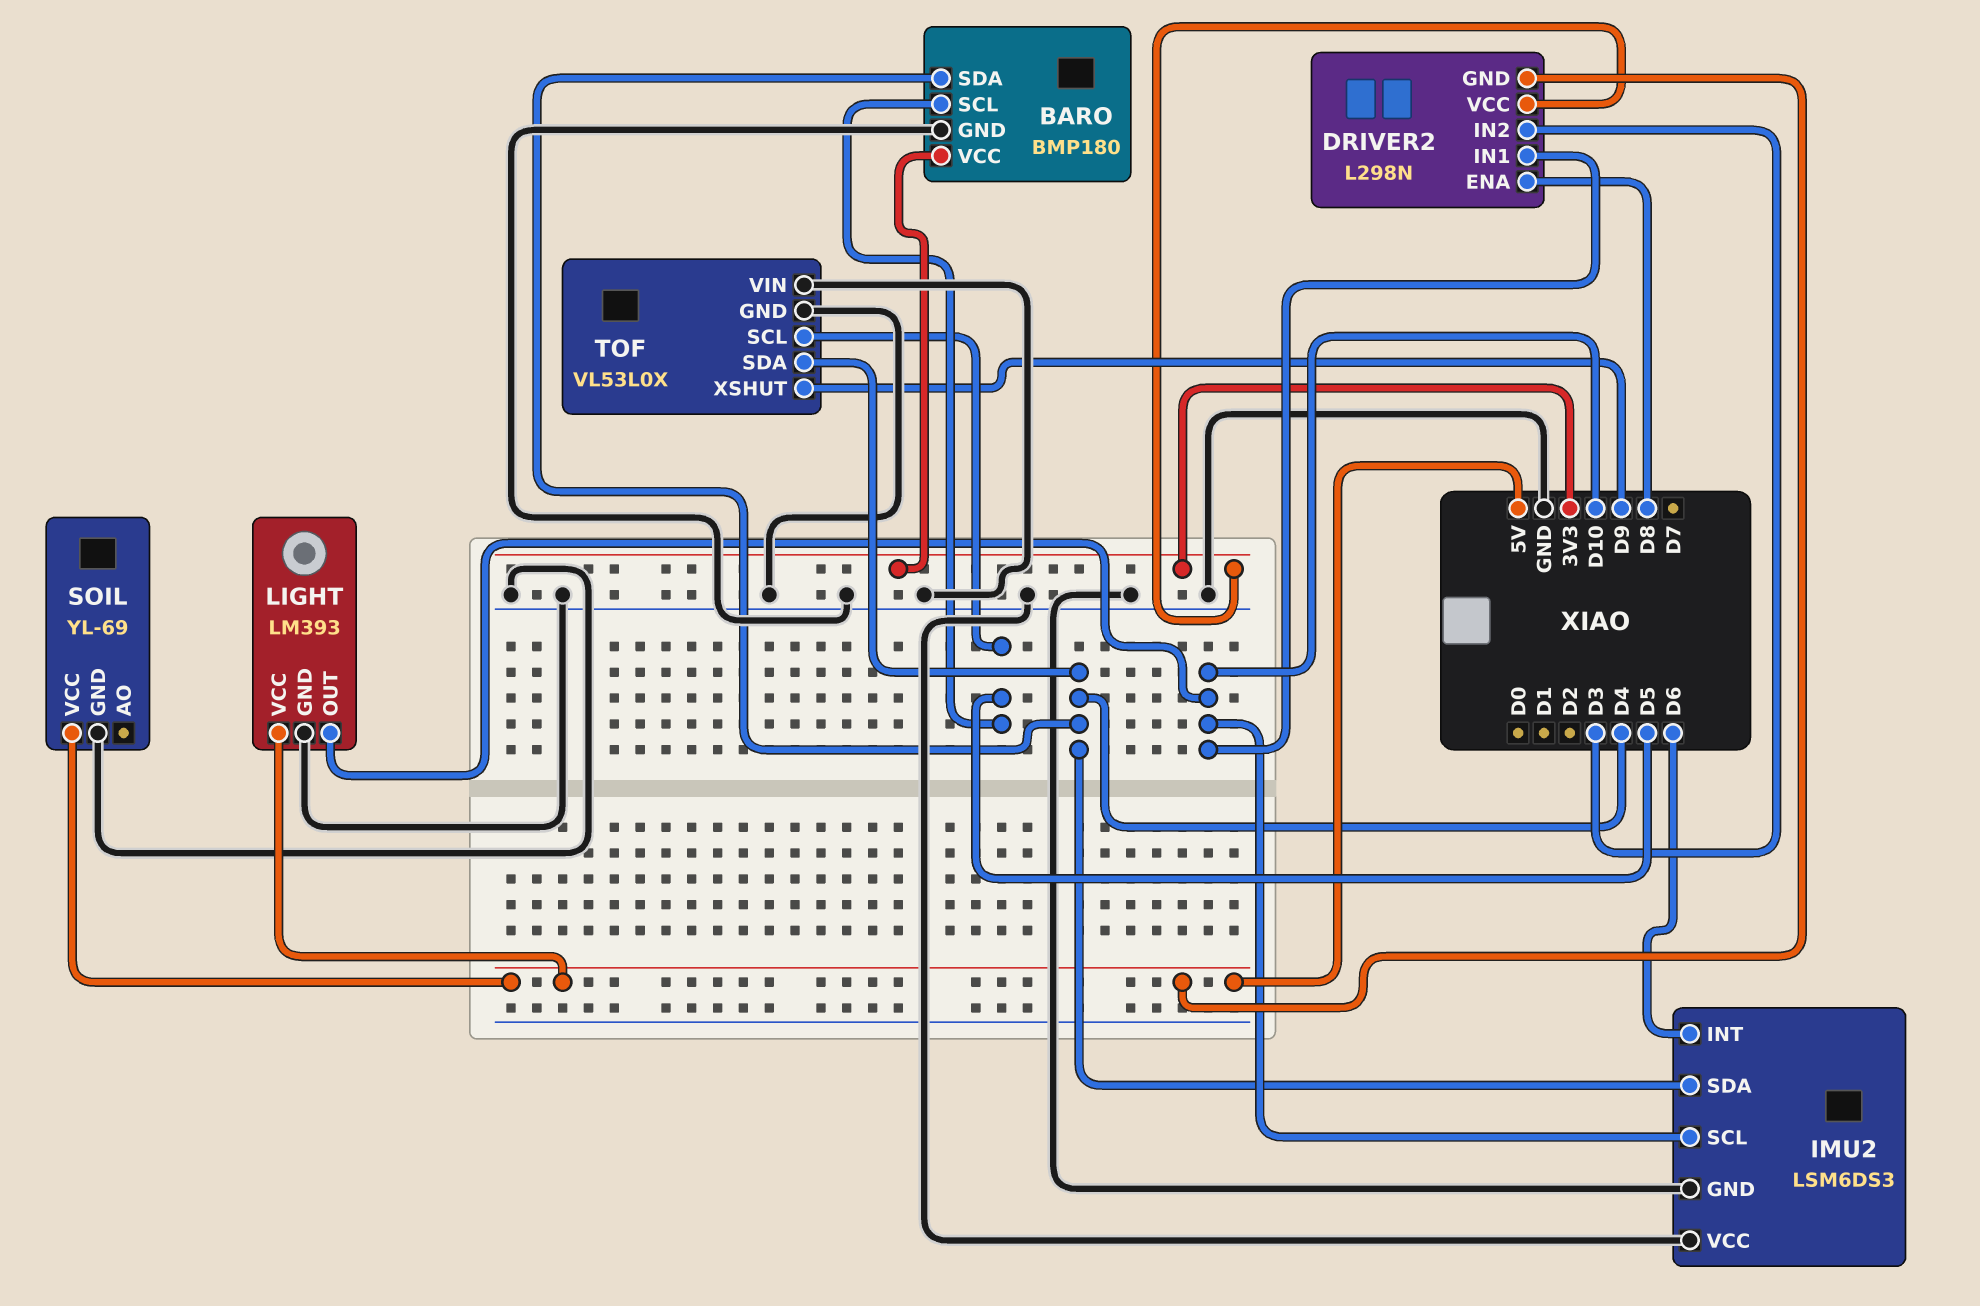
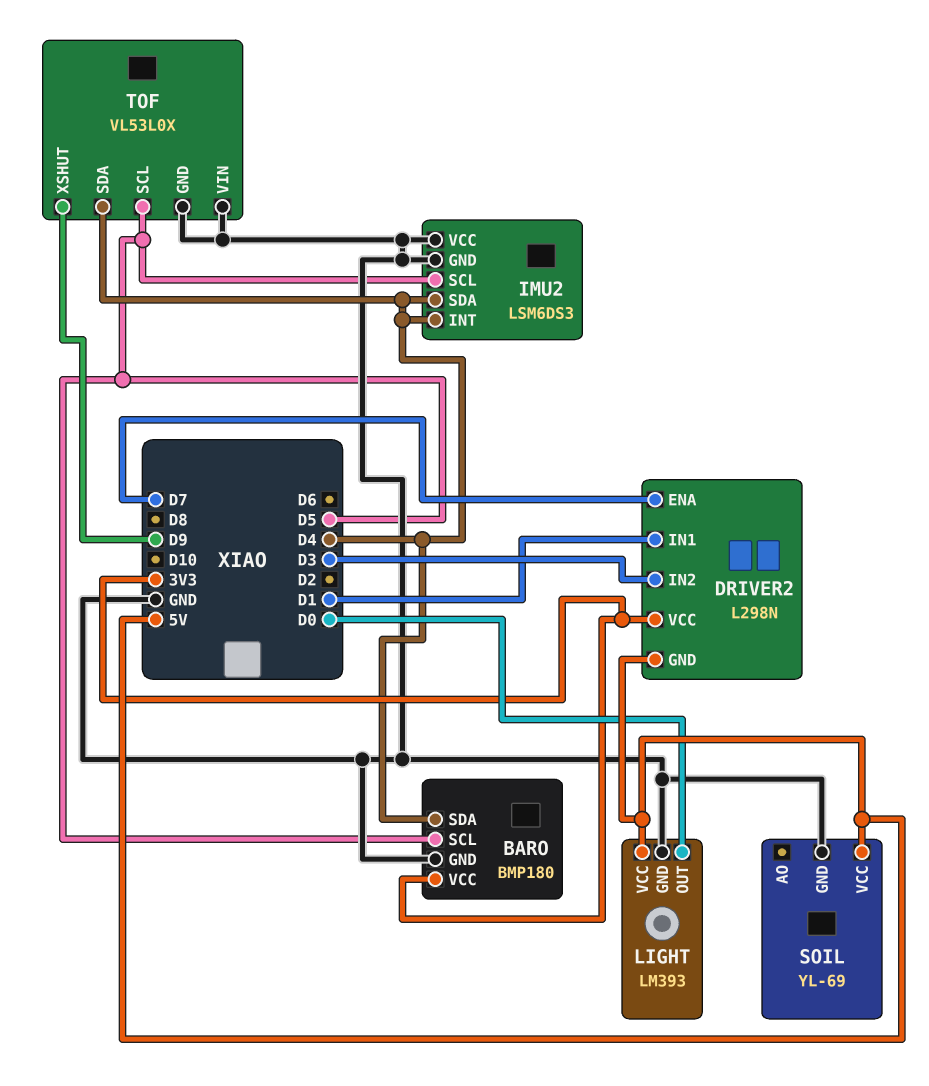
DRIVER2 pin ENA: D8 -> D7
DRIVER2 pin IN1: D10 -> D1
IMU2 pin INT: D6 -> D4
IMU2 pin SCL: D10 -> D5
LIGHT pin OUT: D10 -> D0

